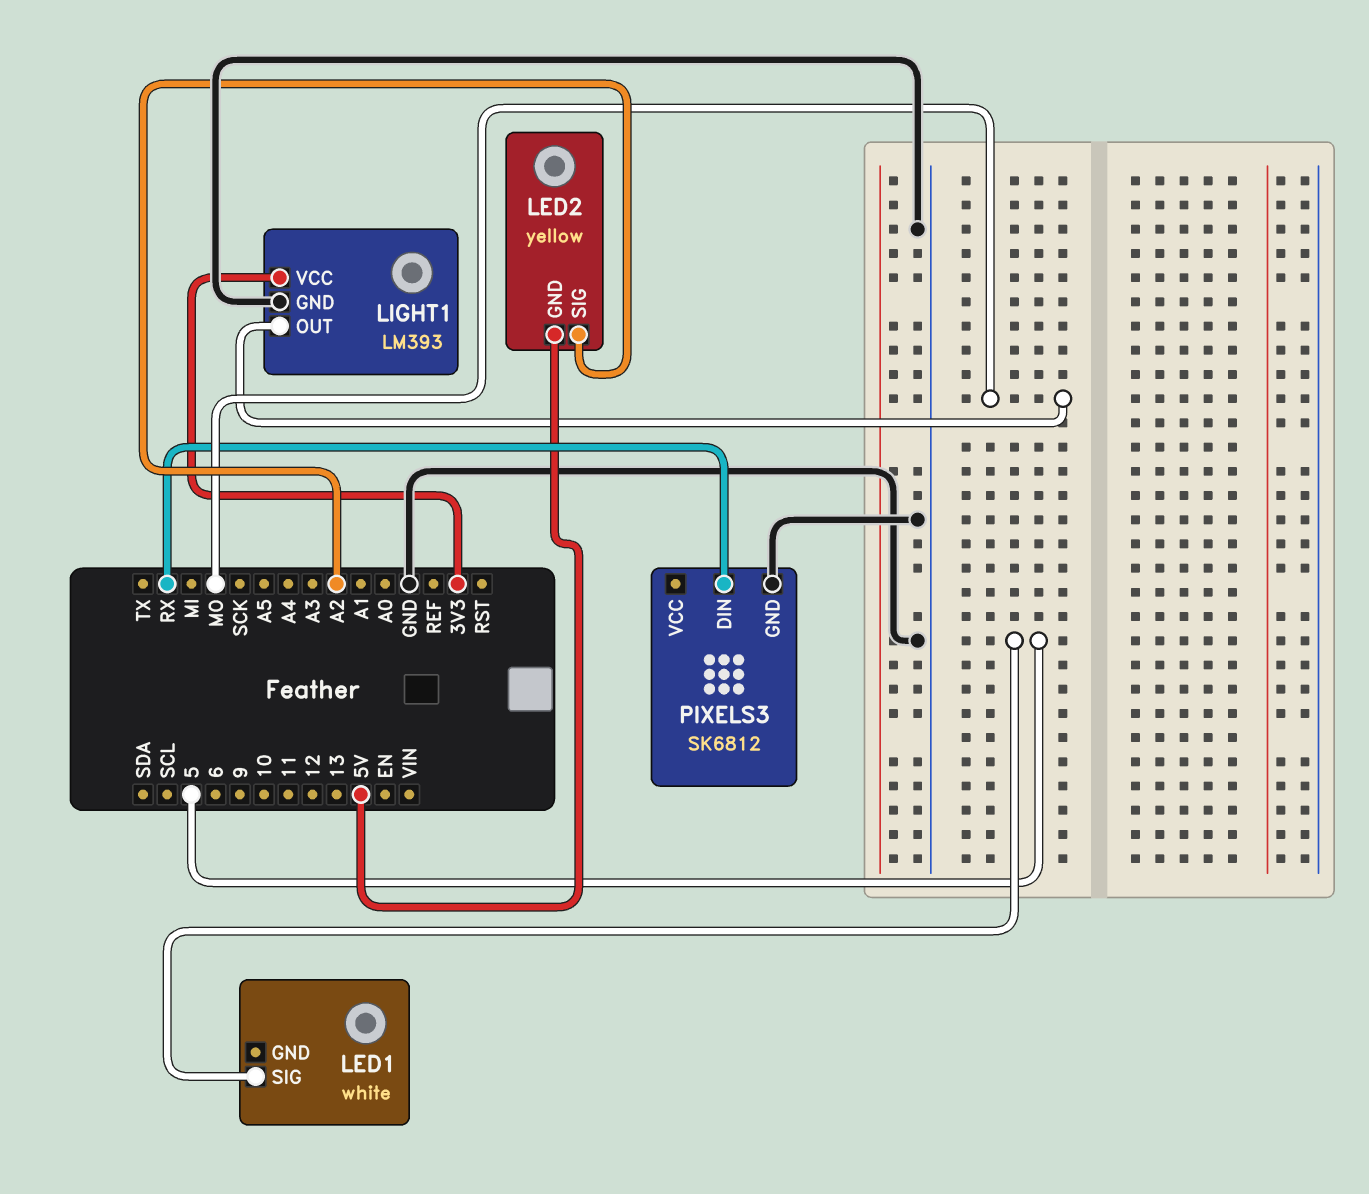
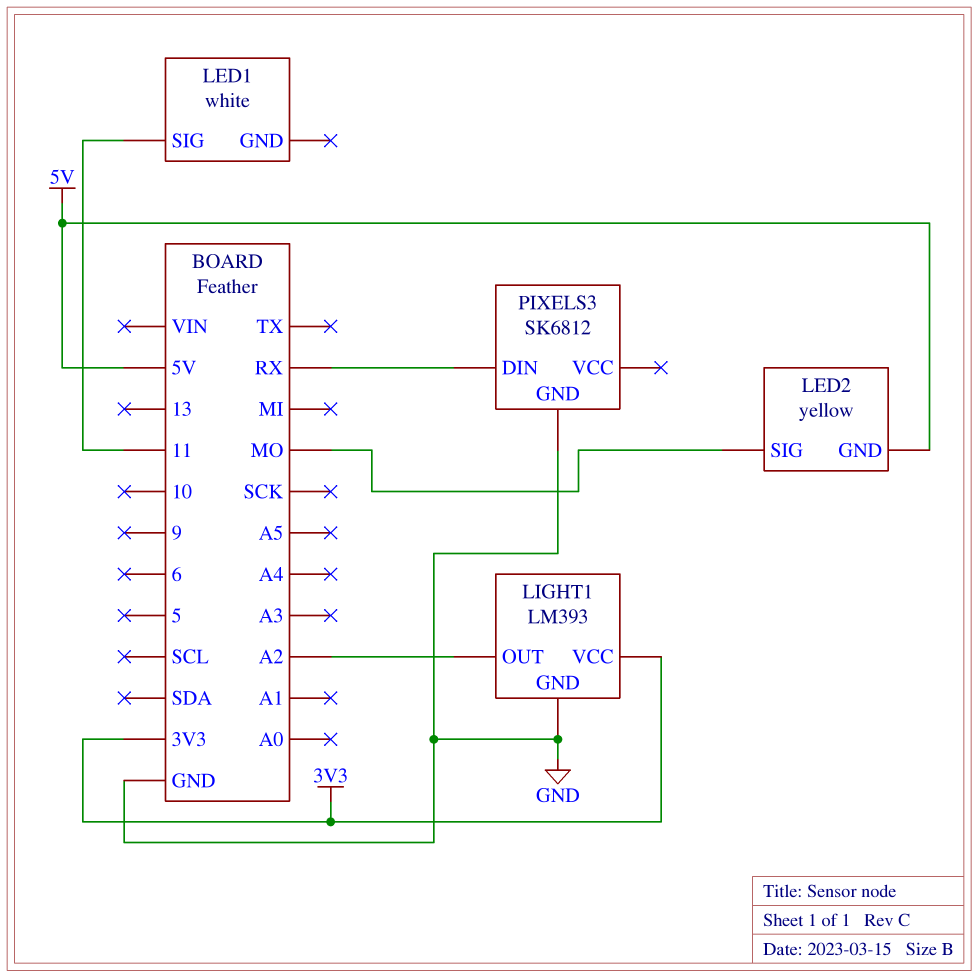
LED1 pin SIG: 5 -> 11
LED2 pin SIG: A2 -> MO
LIGHT1 pin OUT: MO -> A2

